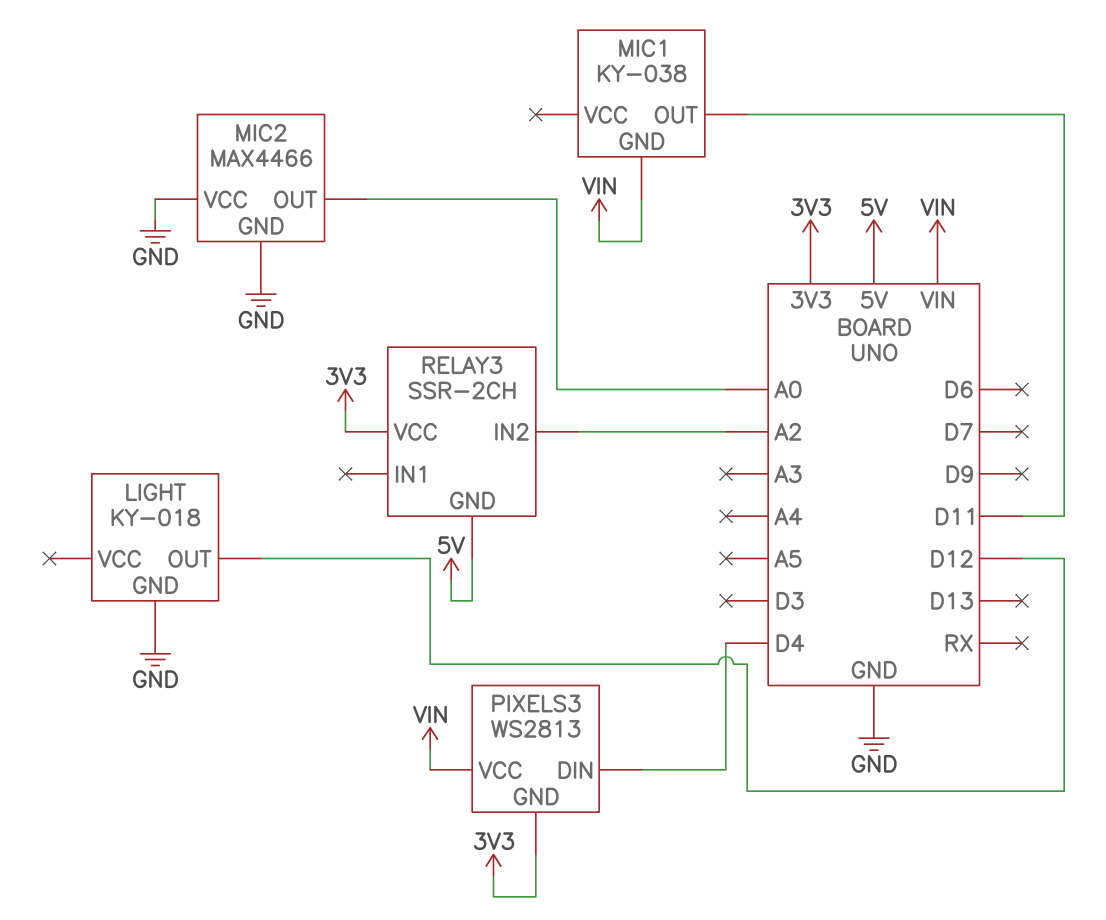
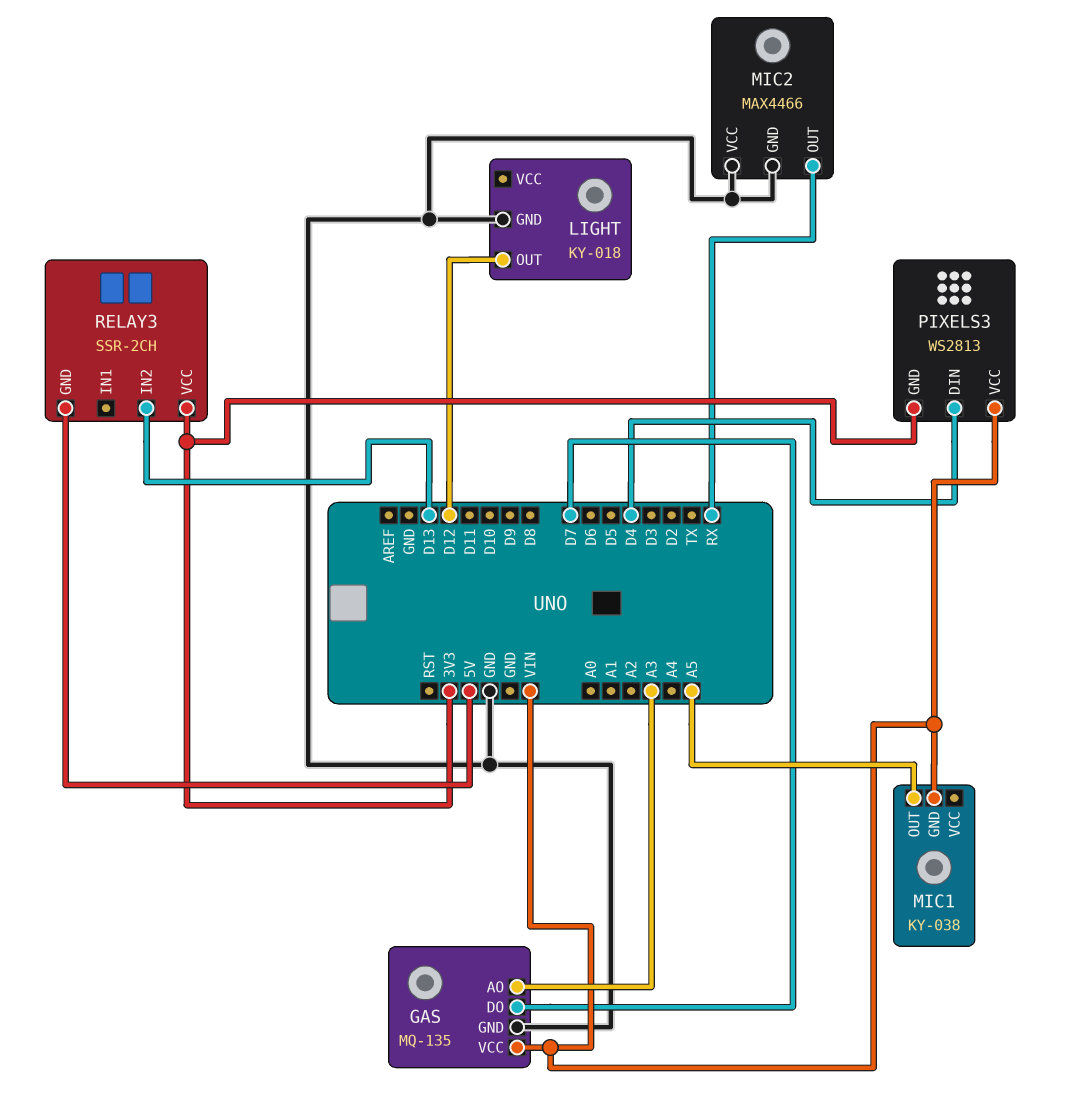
GAS: none -> MQ-135
GAS pin AO: none -> A3
GAS pin DO: none -> D7
GAS pin GND: none -> GND
GAS pin VCC: none -> VIN
MIC1 pin OUT: D11 -> A5
MIC2 pin OUT: A0 -> RX
RELAY3 pin IN2: A2 -> D13

